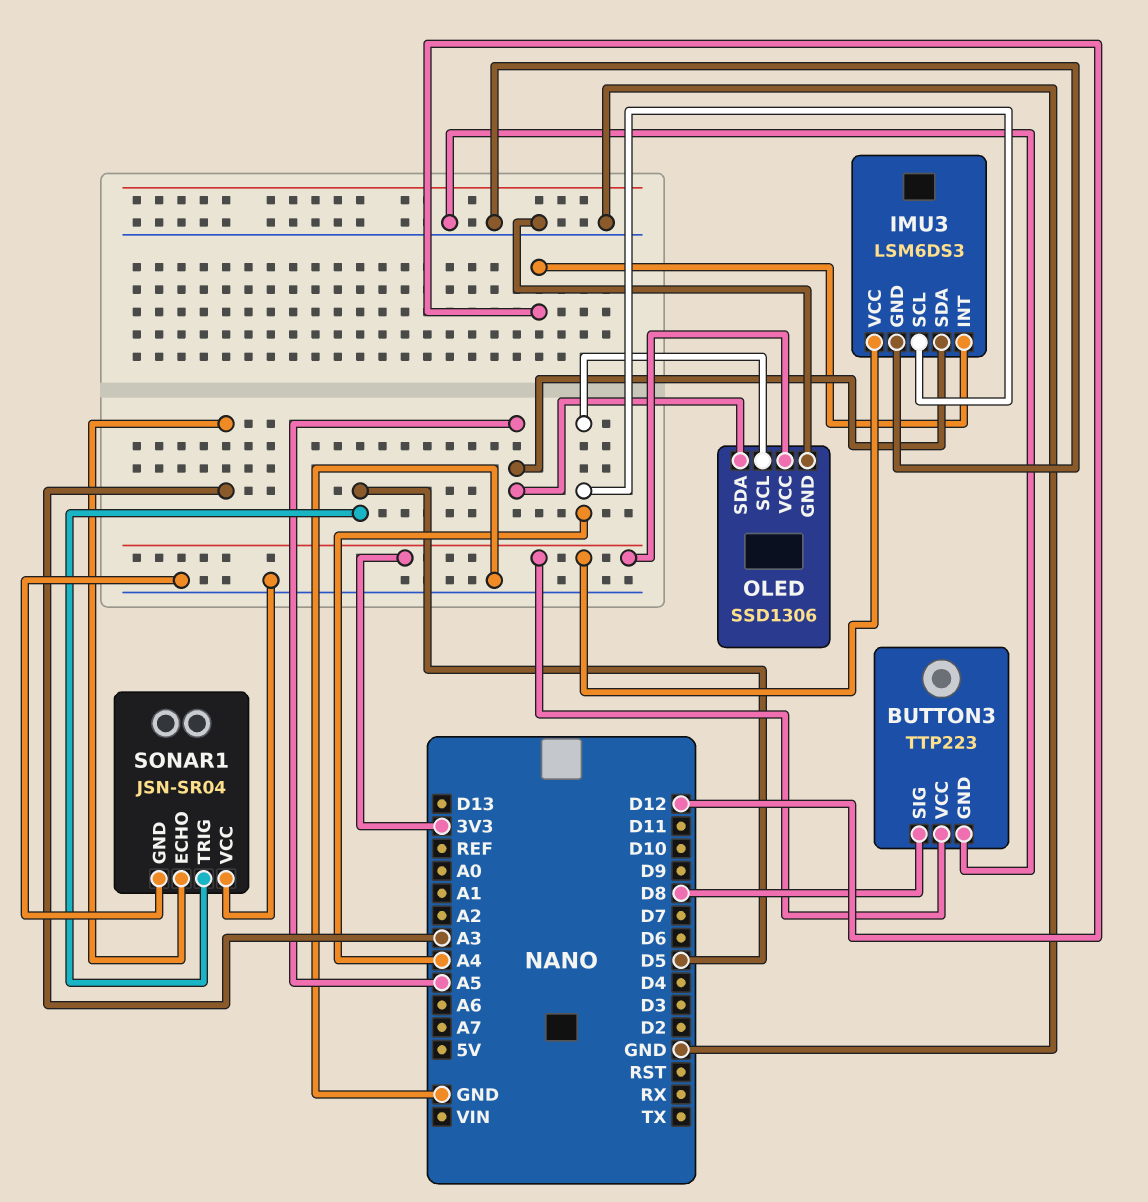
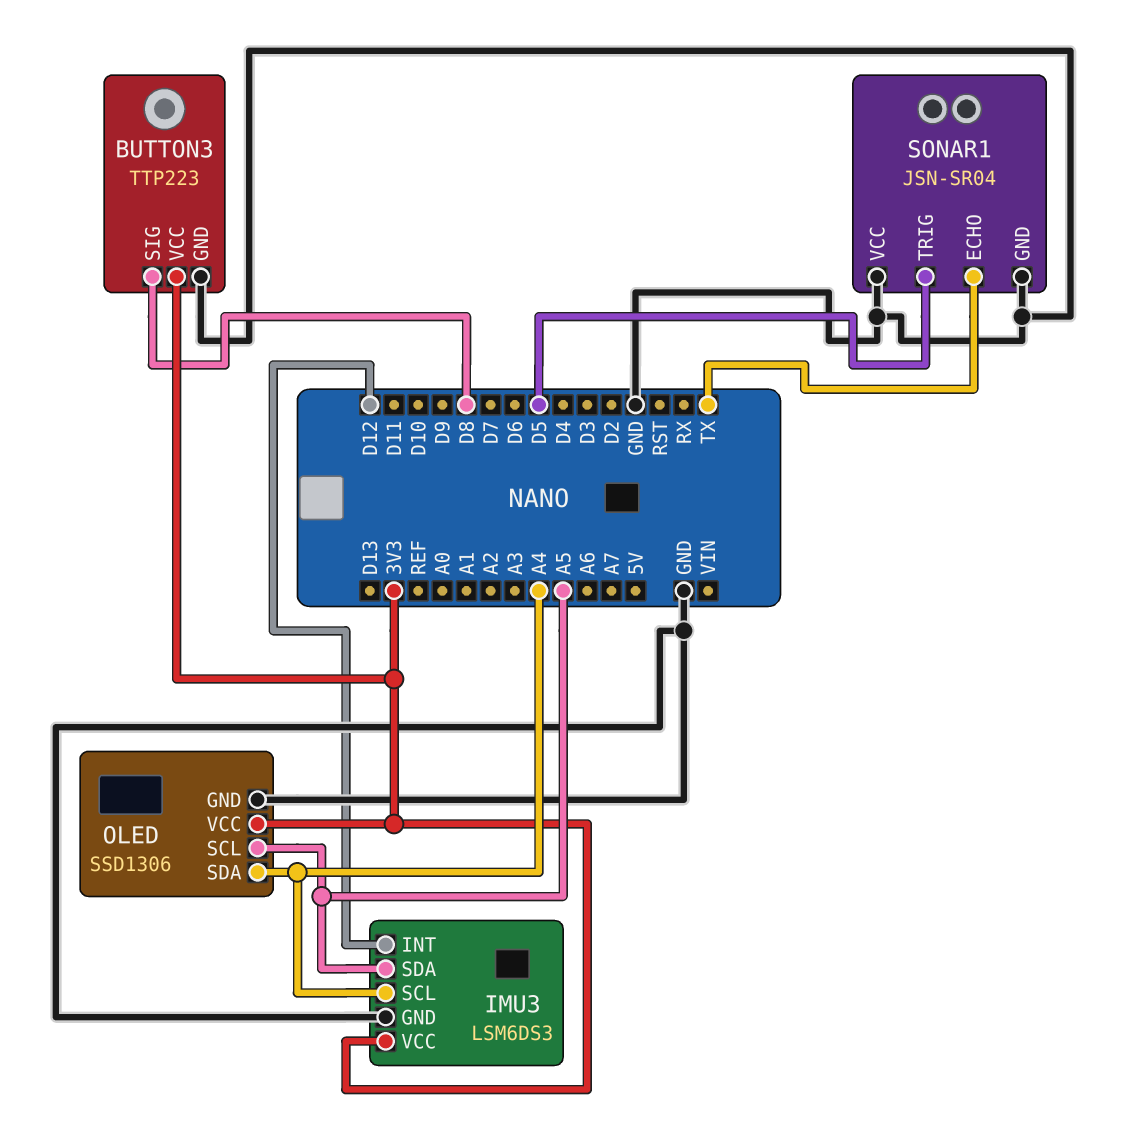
OLED pin SCL: A4 -> A5
OLED pin SDA: A5 -> A4
SONAR1 pin ECHO: A3 -> TX

